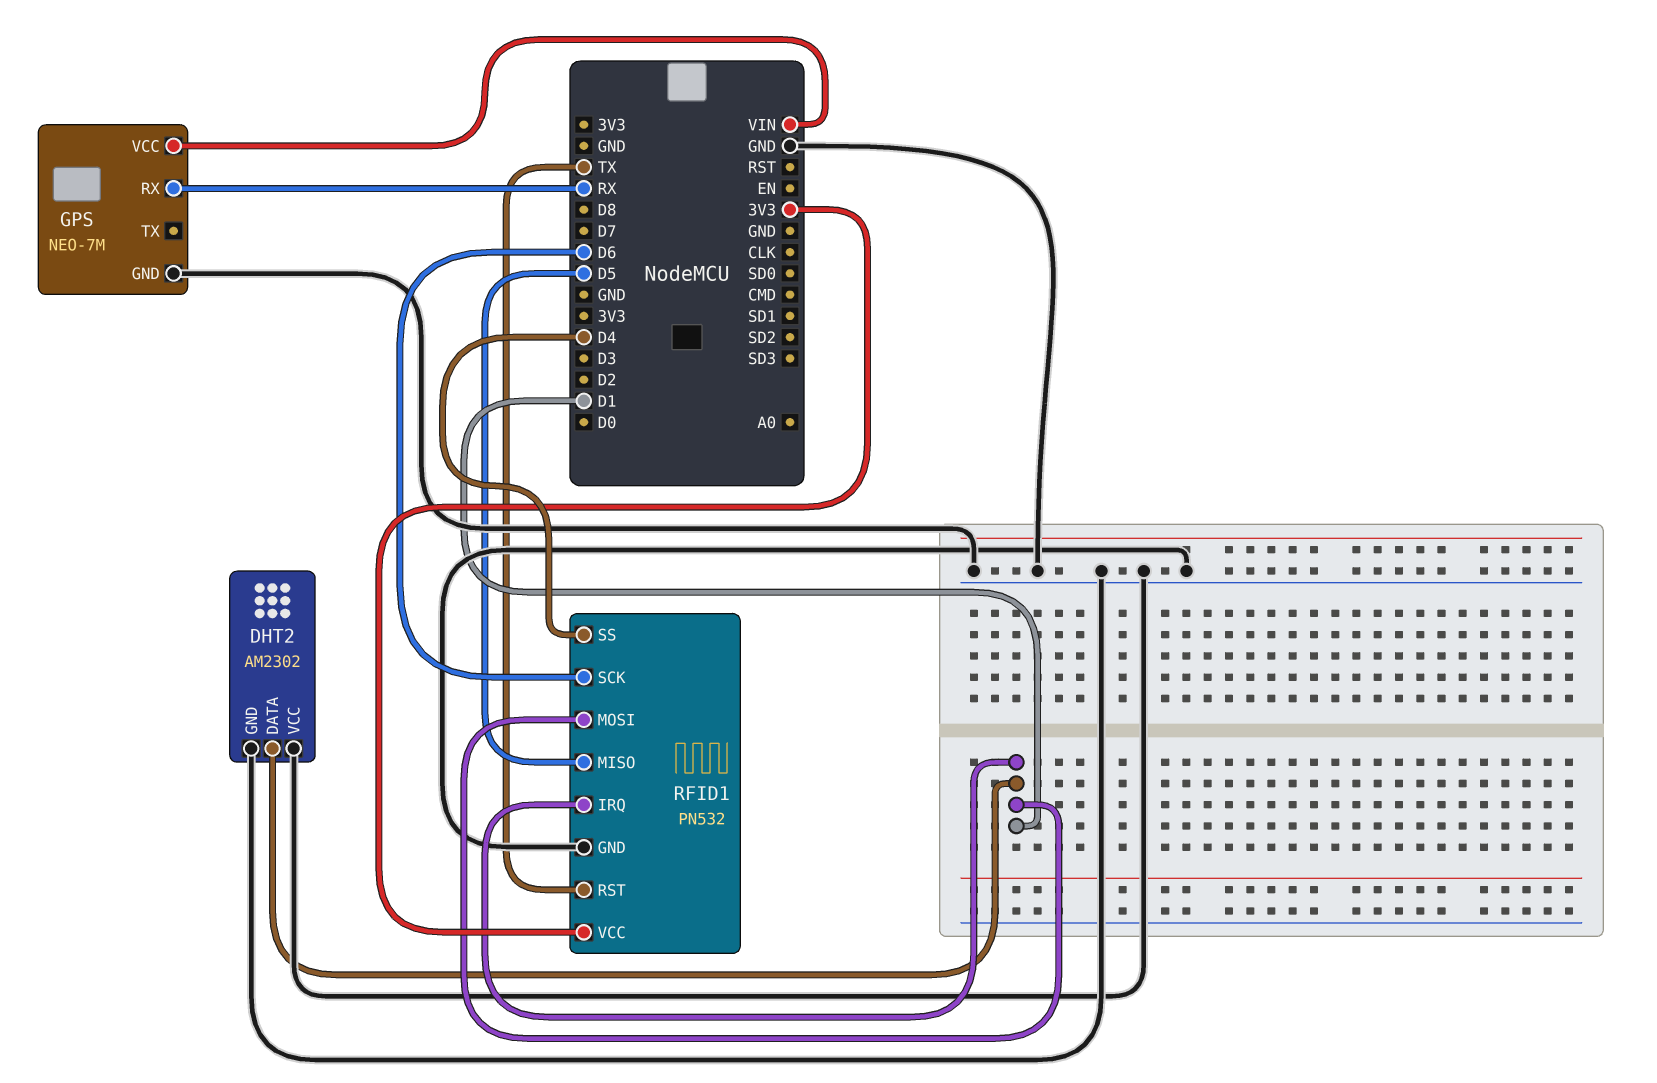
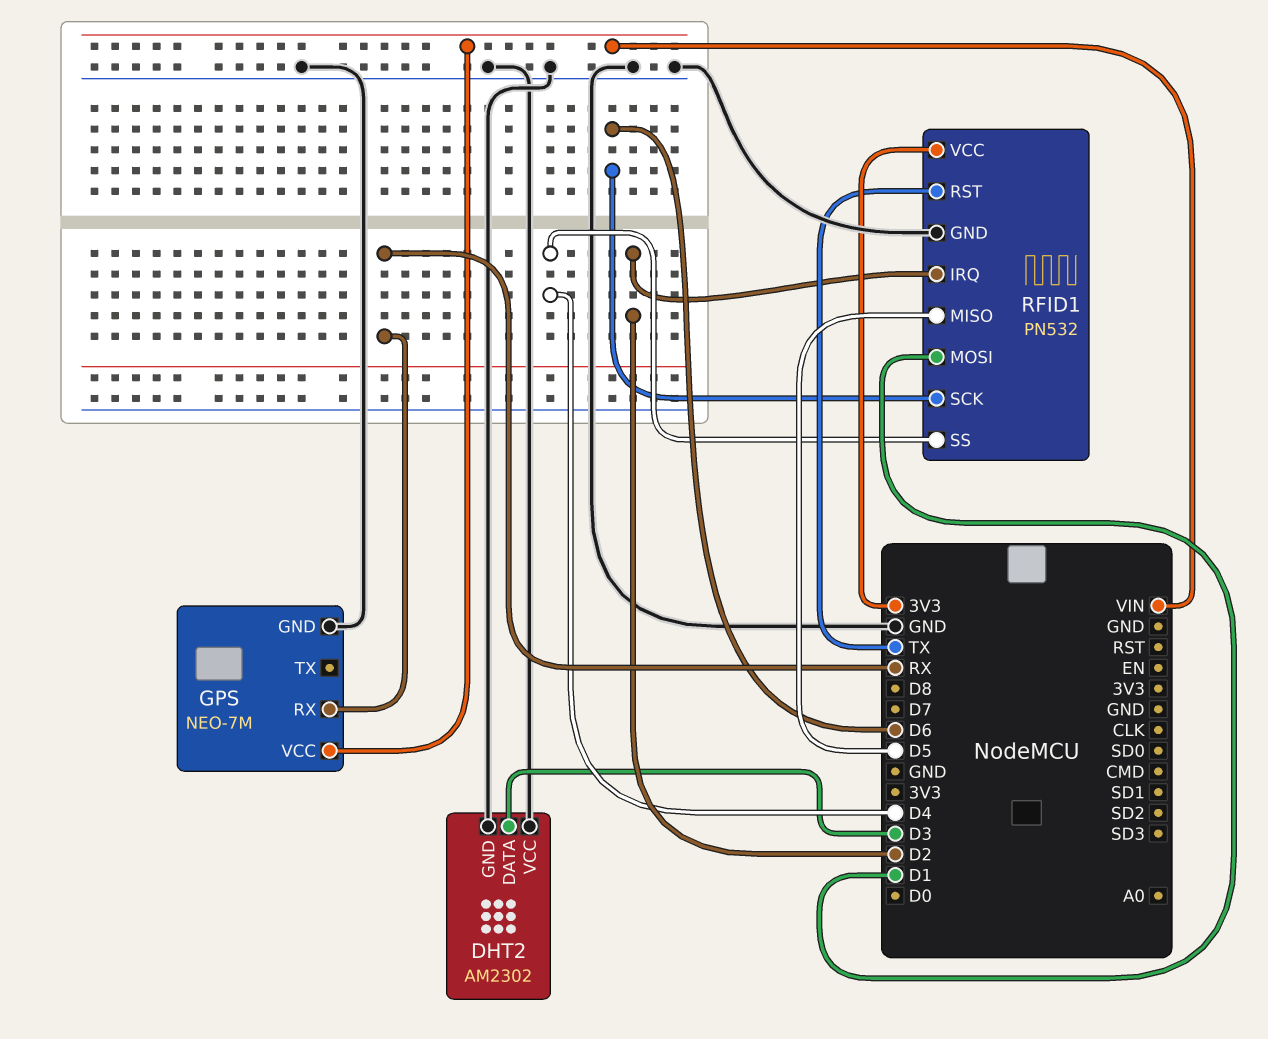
DHT2 pin DATA: D1 -> D3
RFID1 pin IRQ: D1 -> D2

